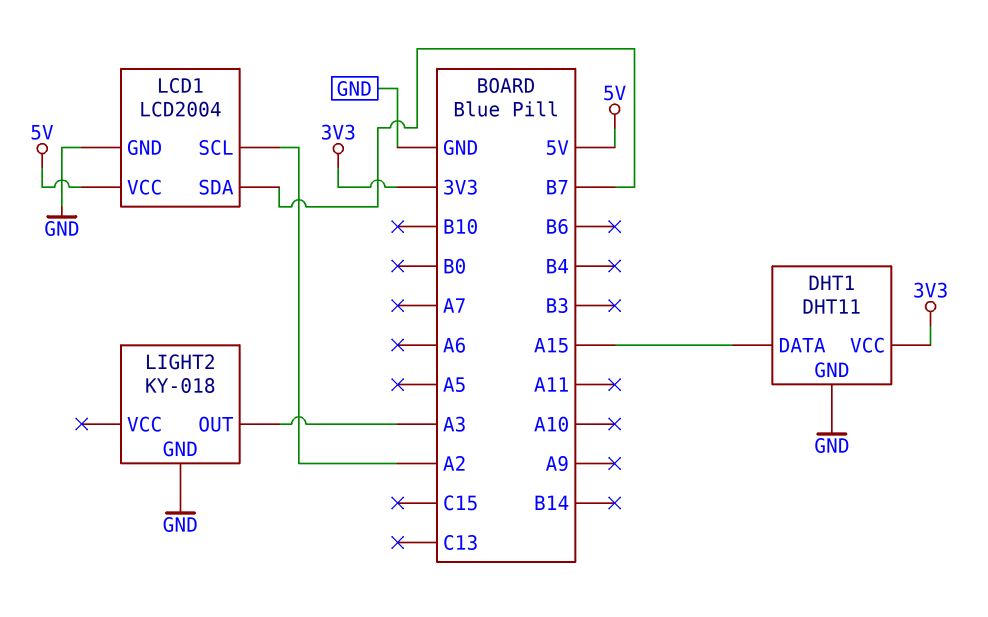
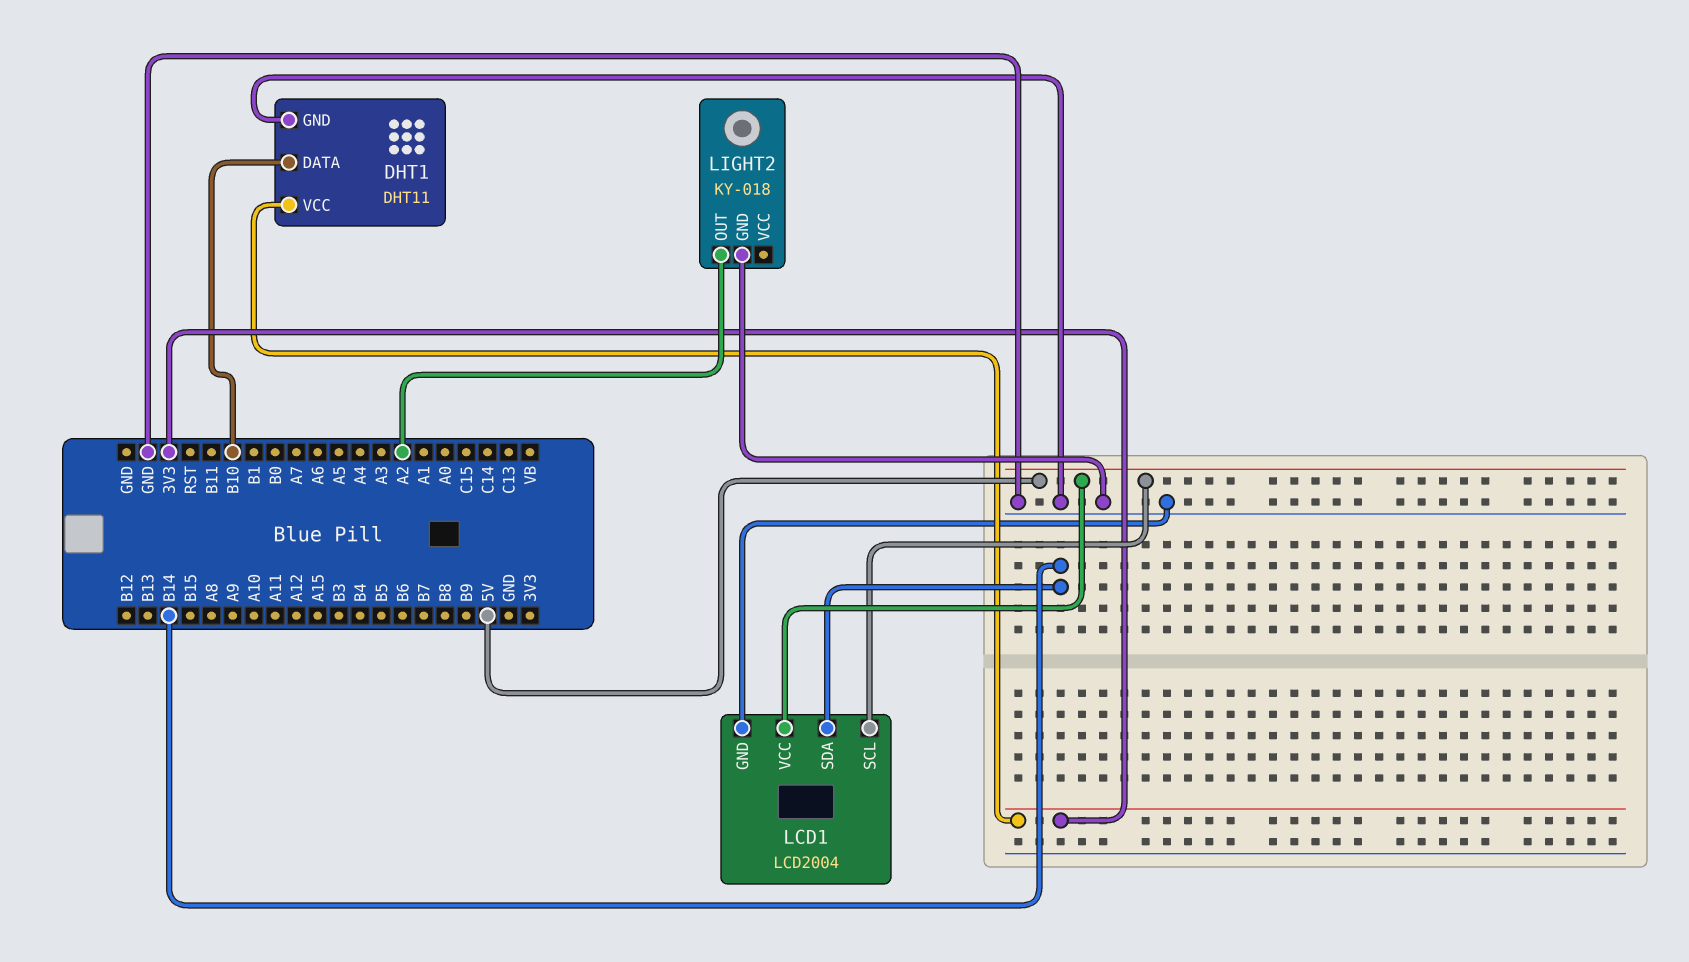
DHT1 pin DATA: A15 -> B10
LCD1 pin SCL: A2 -> 5V
LCD1 pin SDA: B7 -> B14
LIGHT2 pin OUT: A3 -> A2

